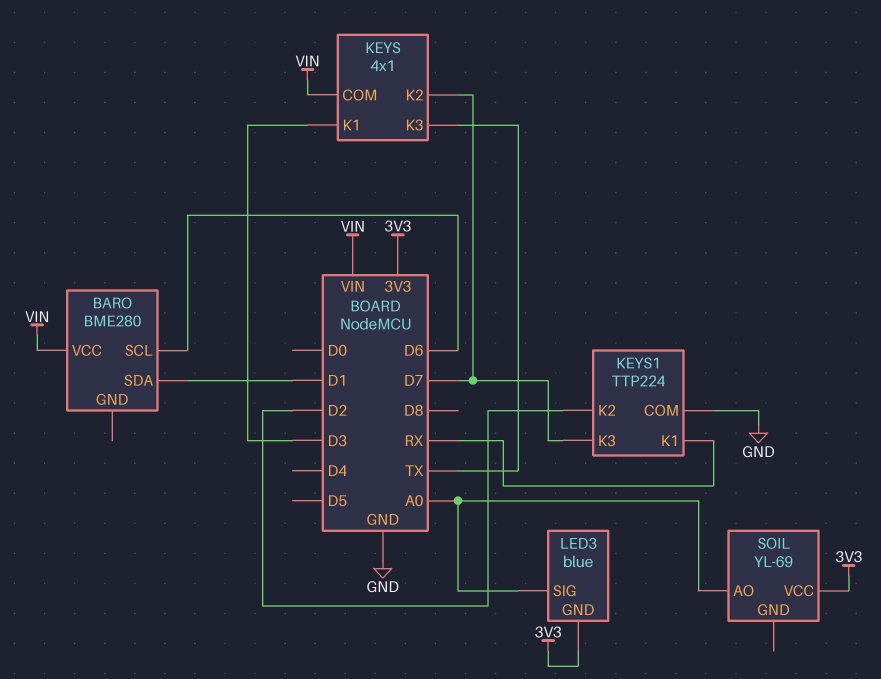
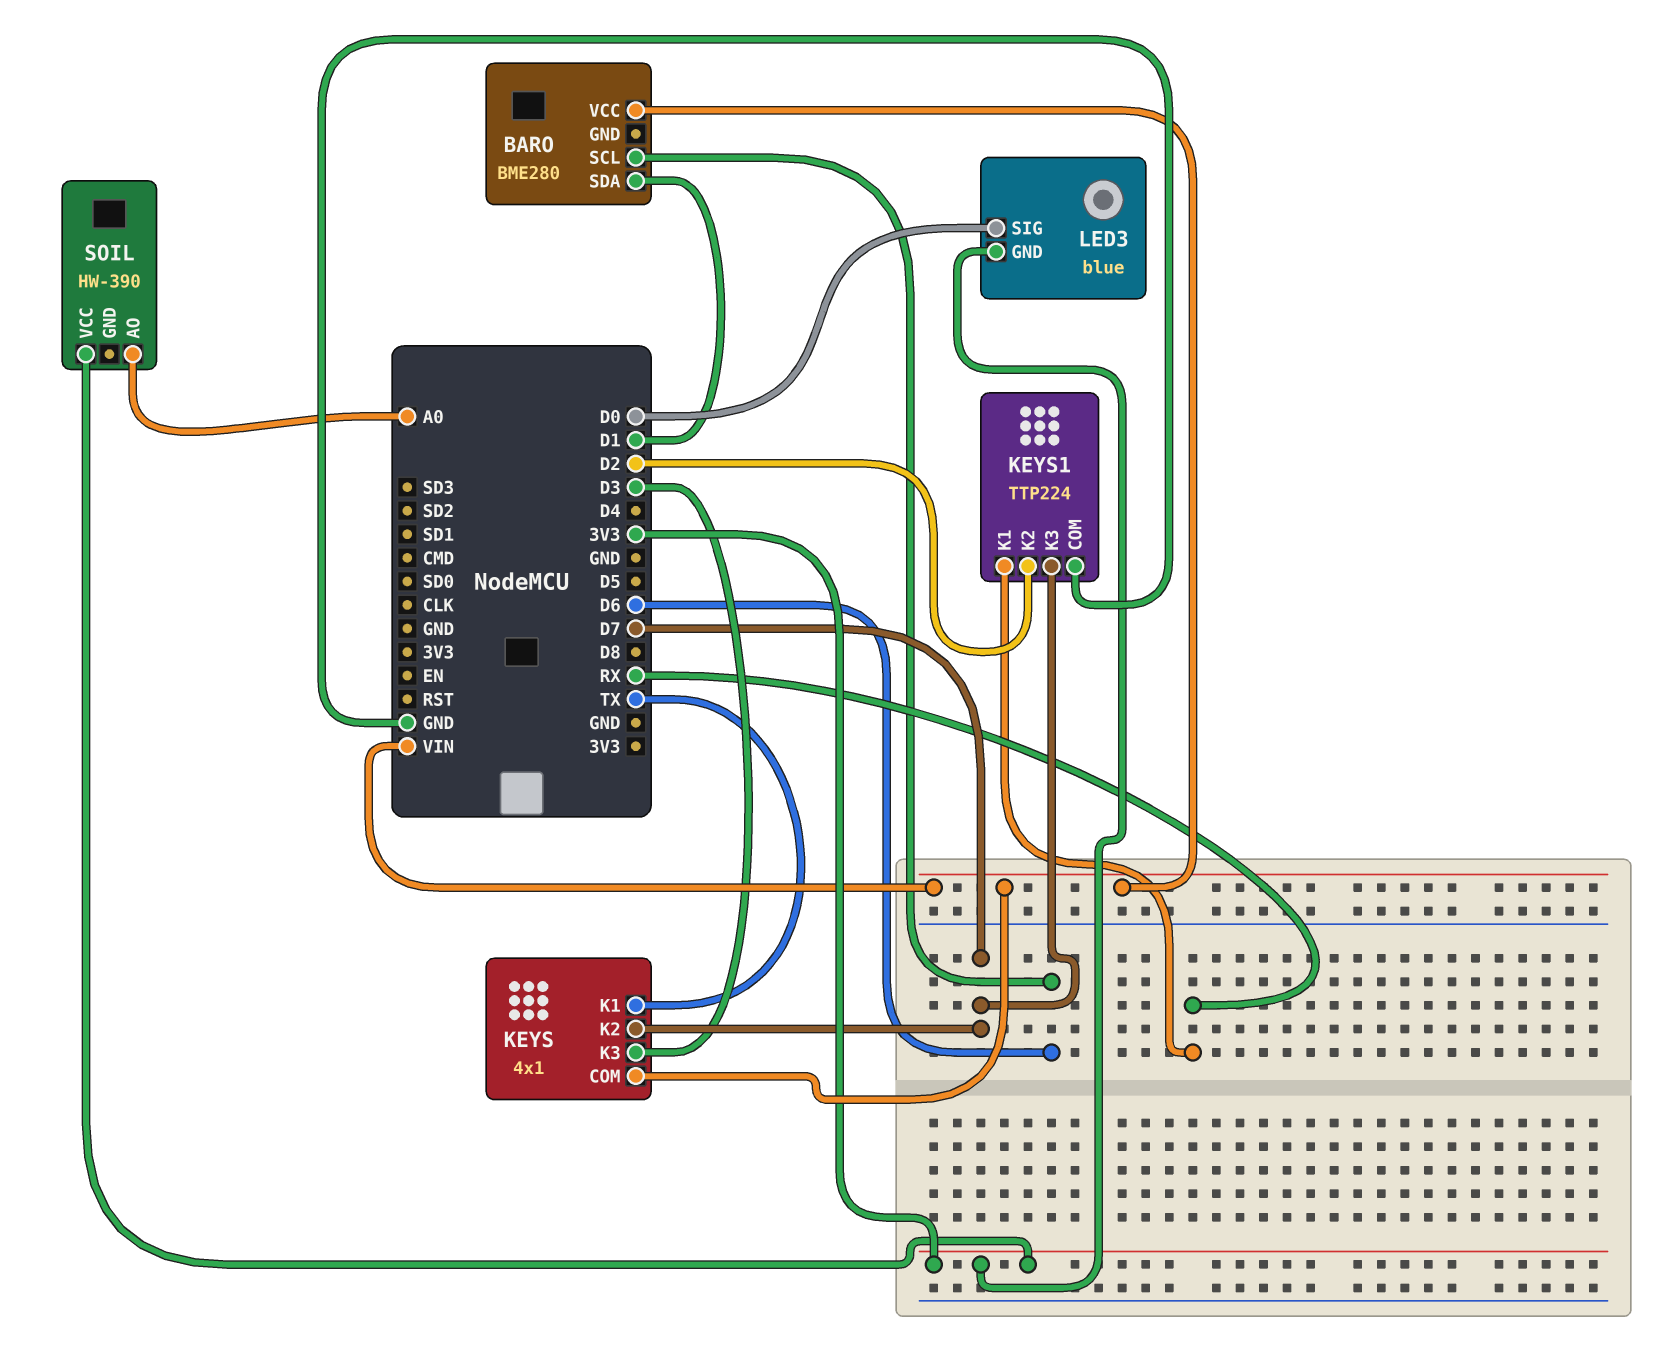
KEYS pin K1: D3 -> TX
KEYS pin K3: TX -> D3
LED3 pin SIG: A0 -> D0
SOIL: YL-69 -> HW-390

